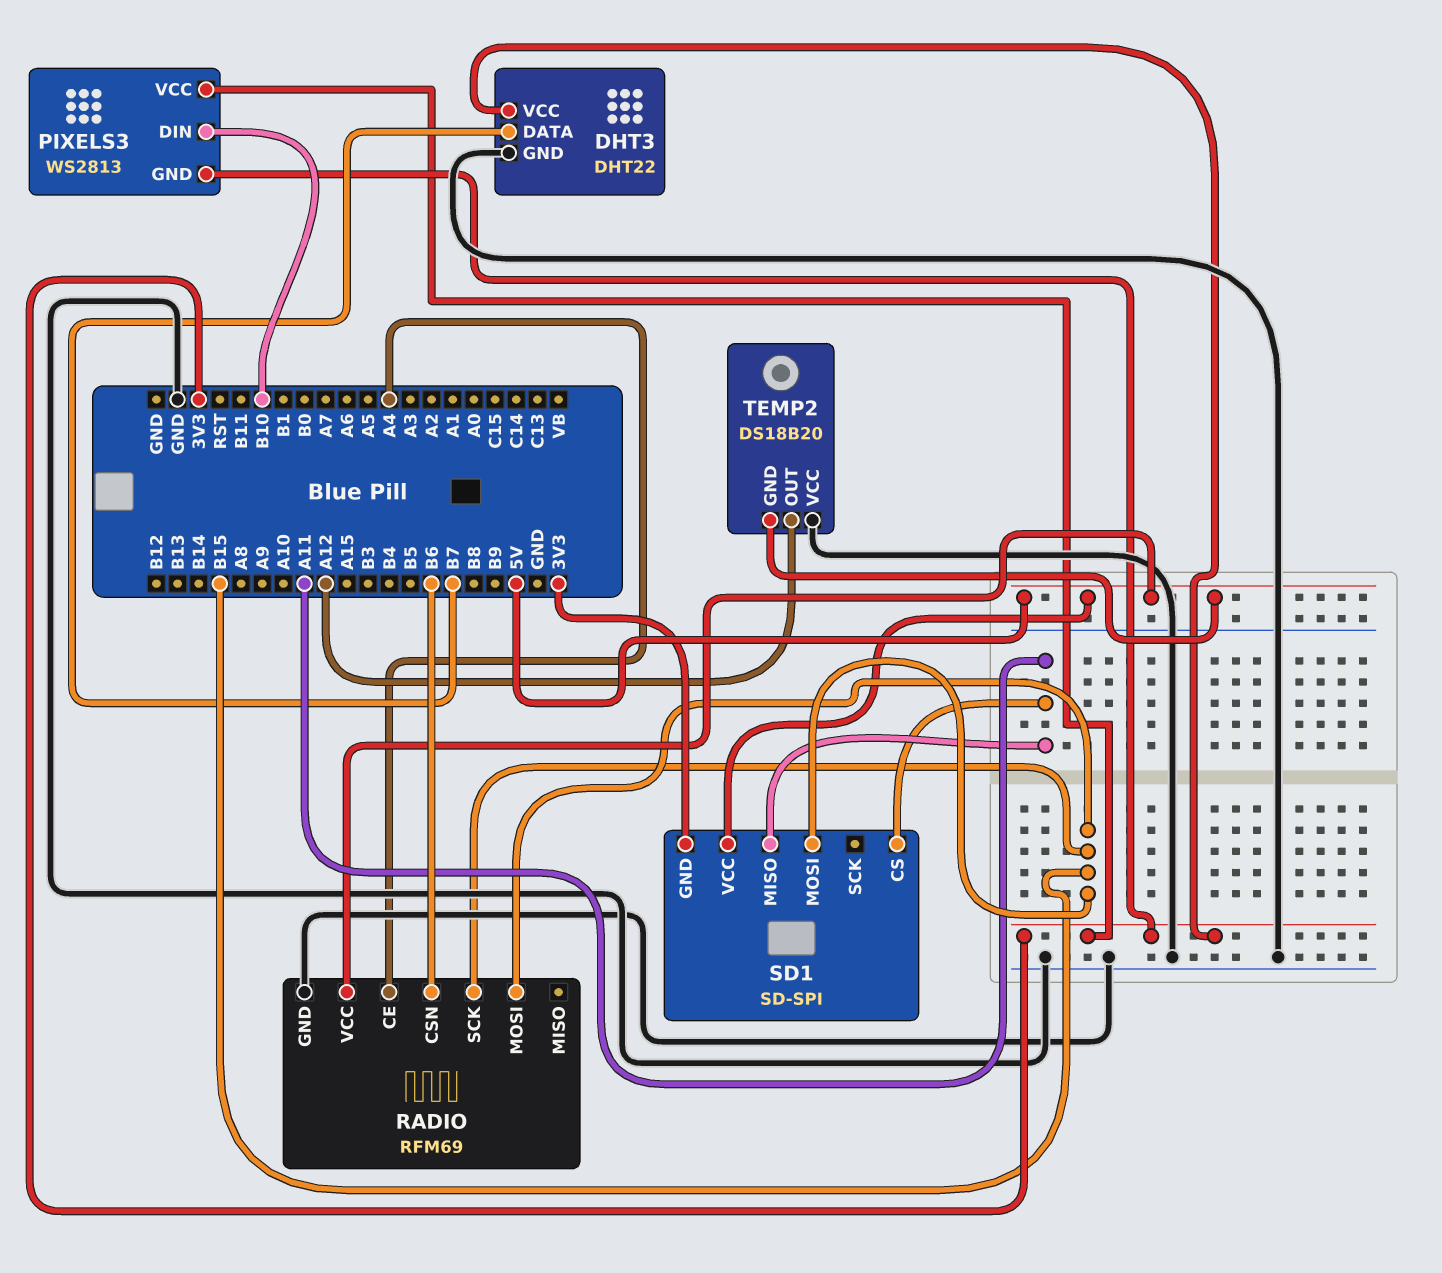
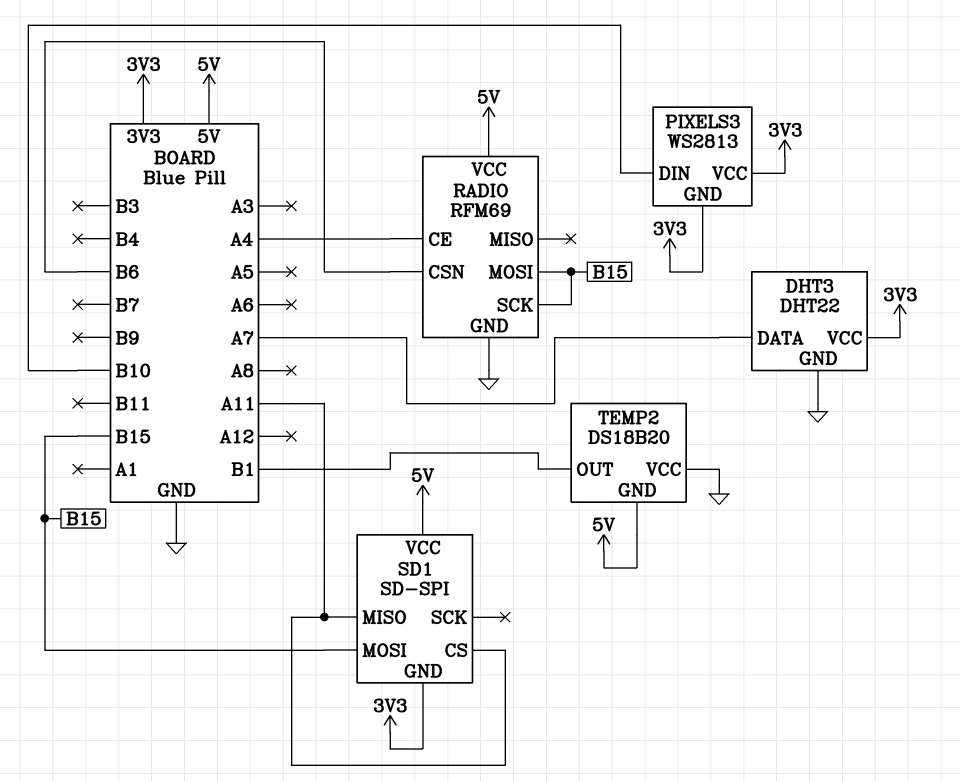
DHT3 pin DATA: B7 -> A7
TEMP2 pin OUT: A12 -> B1

